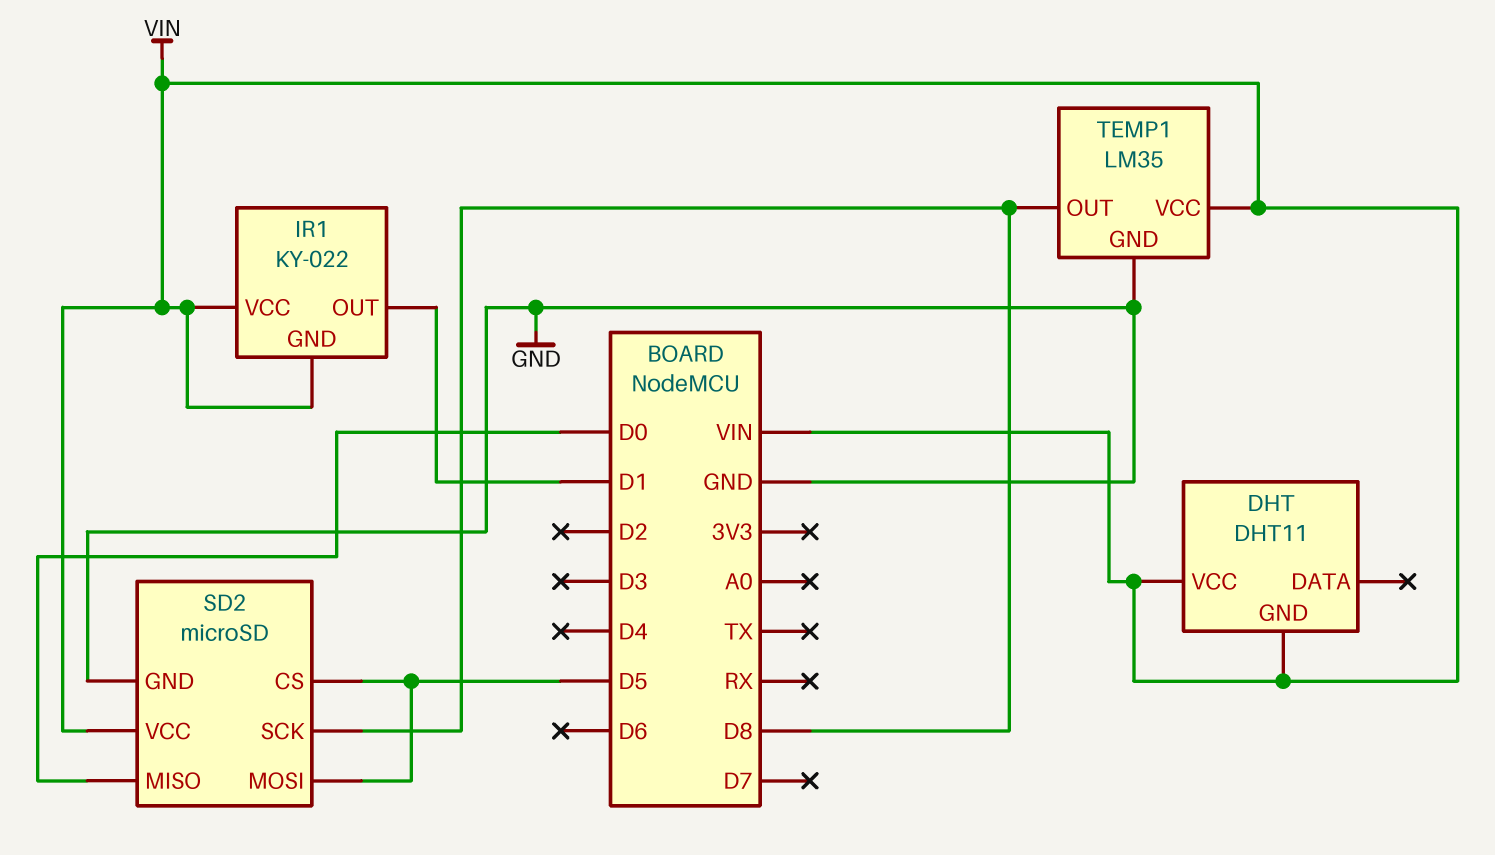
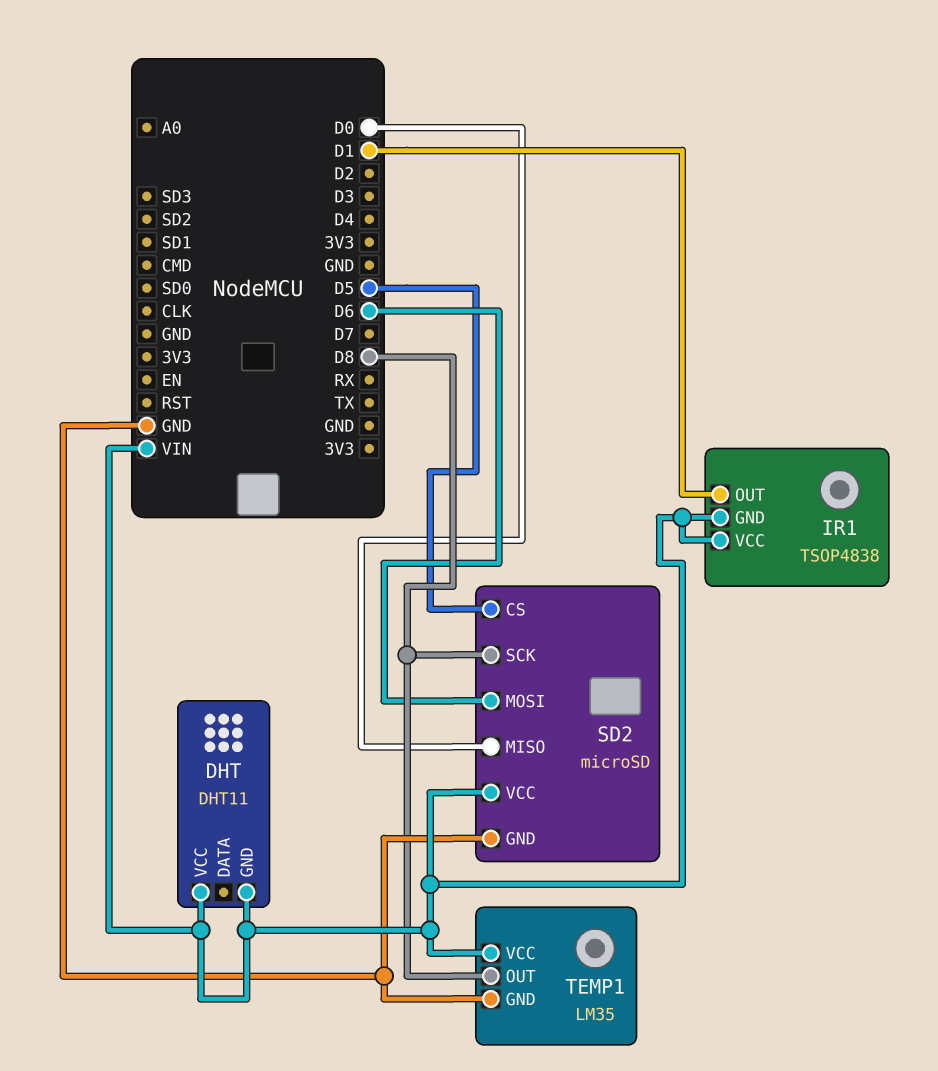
IR1: KY-022 -> TSOP4838
SD2 pin MOSI: D5 -> D6

